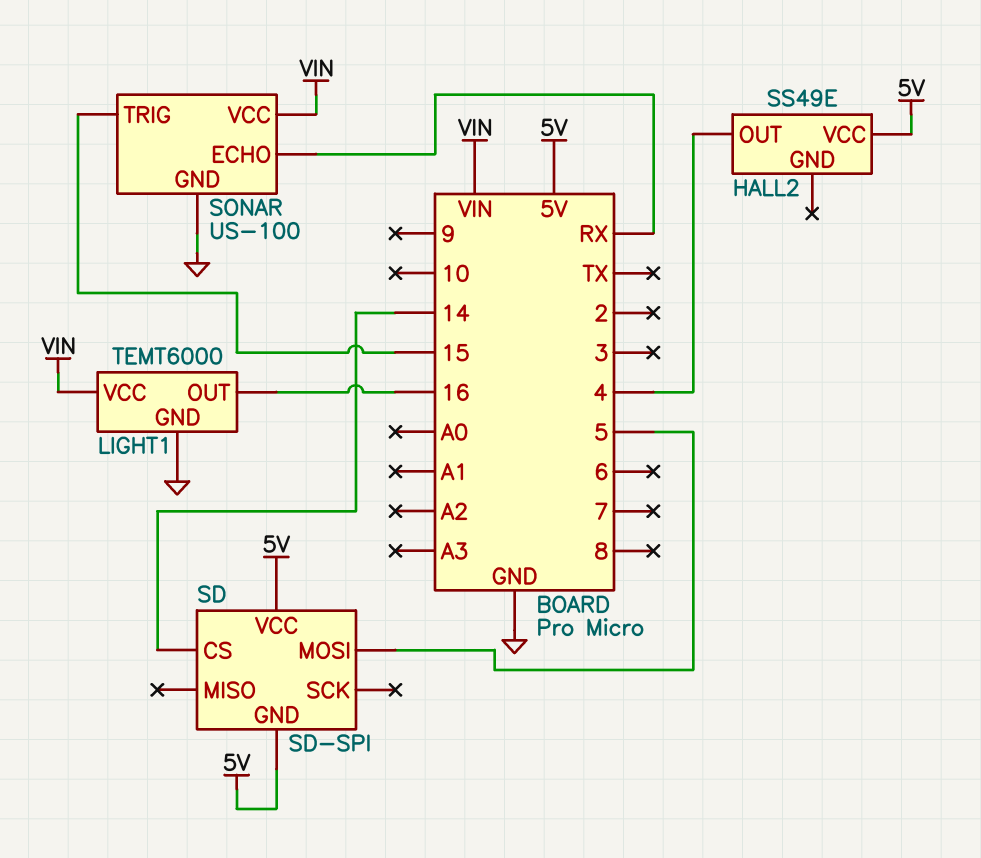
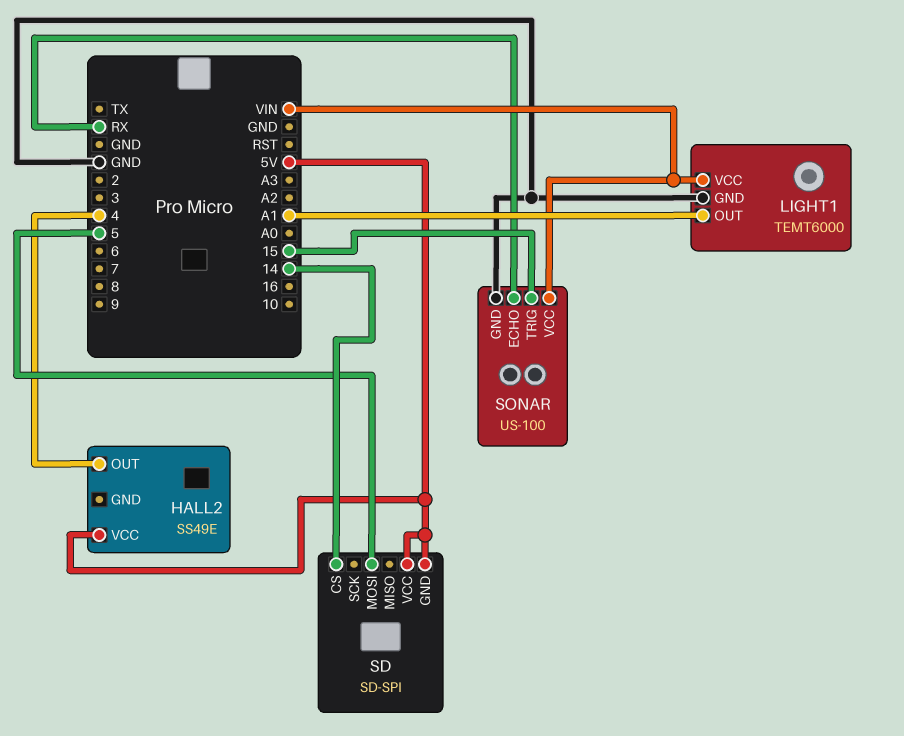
LIGHT1 pin OUT: 16 -> A1

